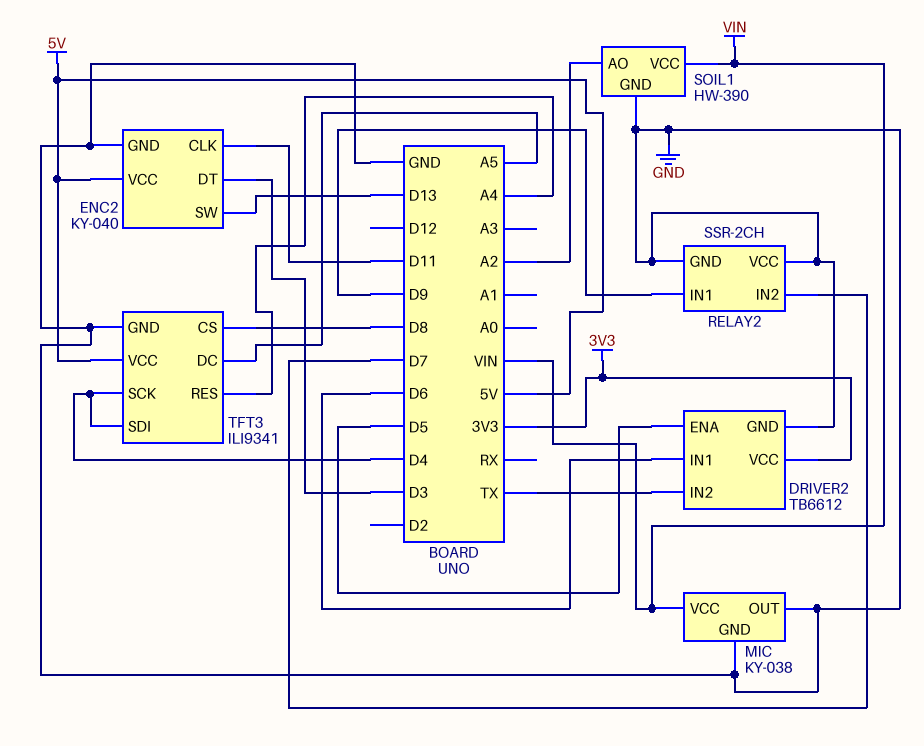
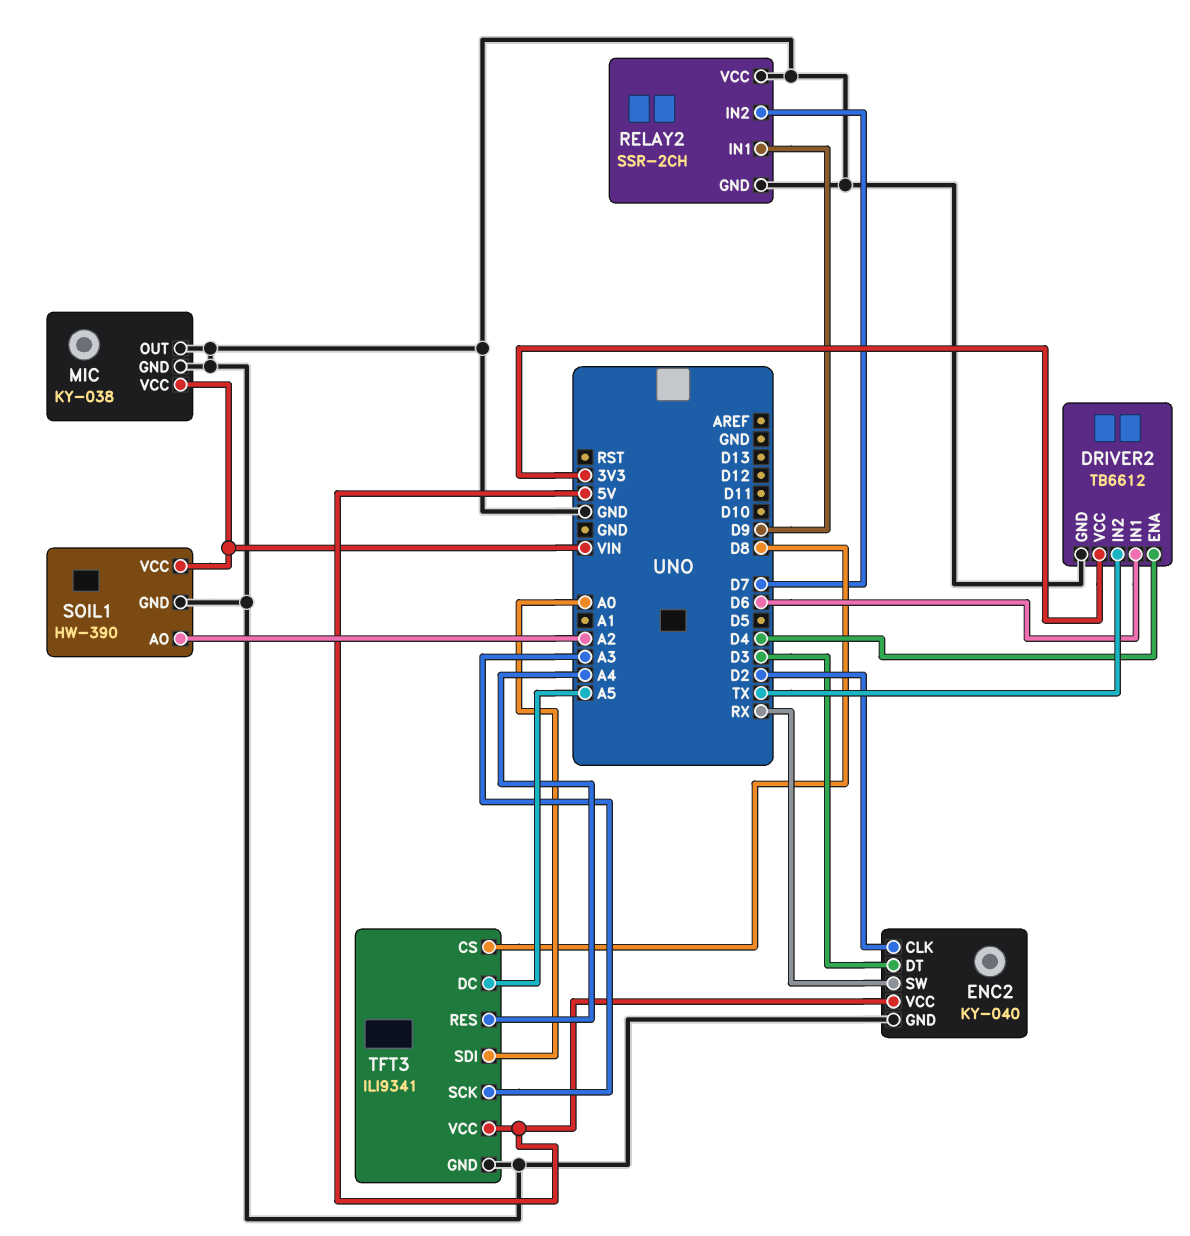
DRIVER2 pin ENA: D5 -> D4
ENC2 pin CLK: D11 -> D2
ENC2 pin SW: D13 -> RX
TFT3 pin SCK: D4 -> A3
TFT3 pin SDI: D4 -> A0

